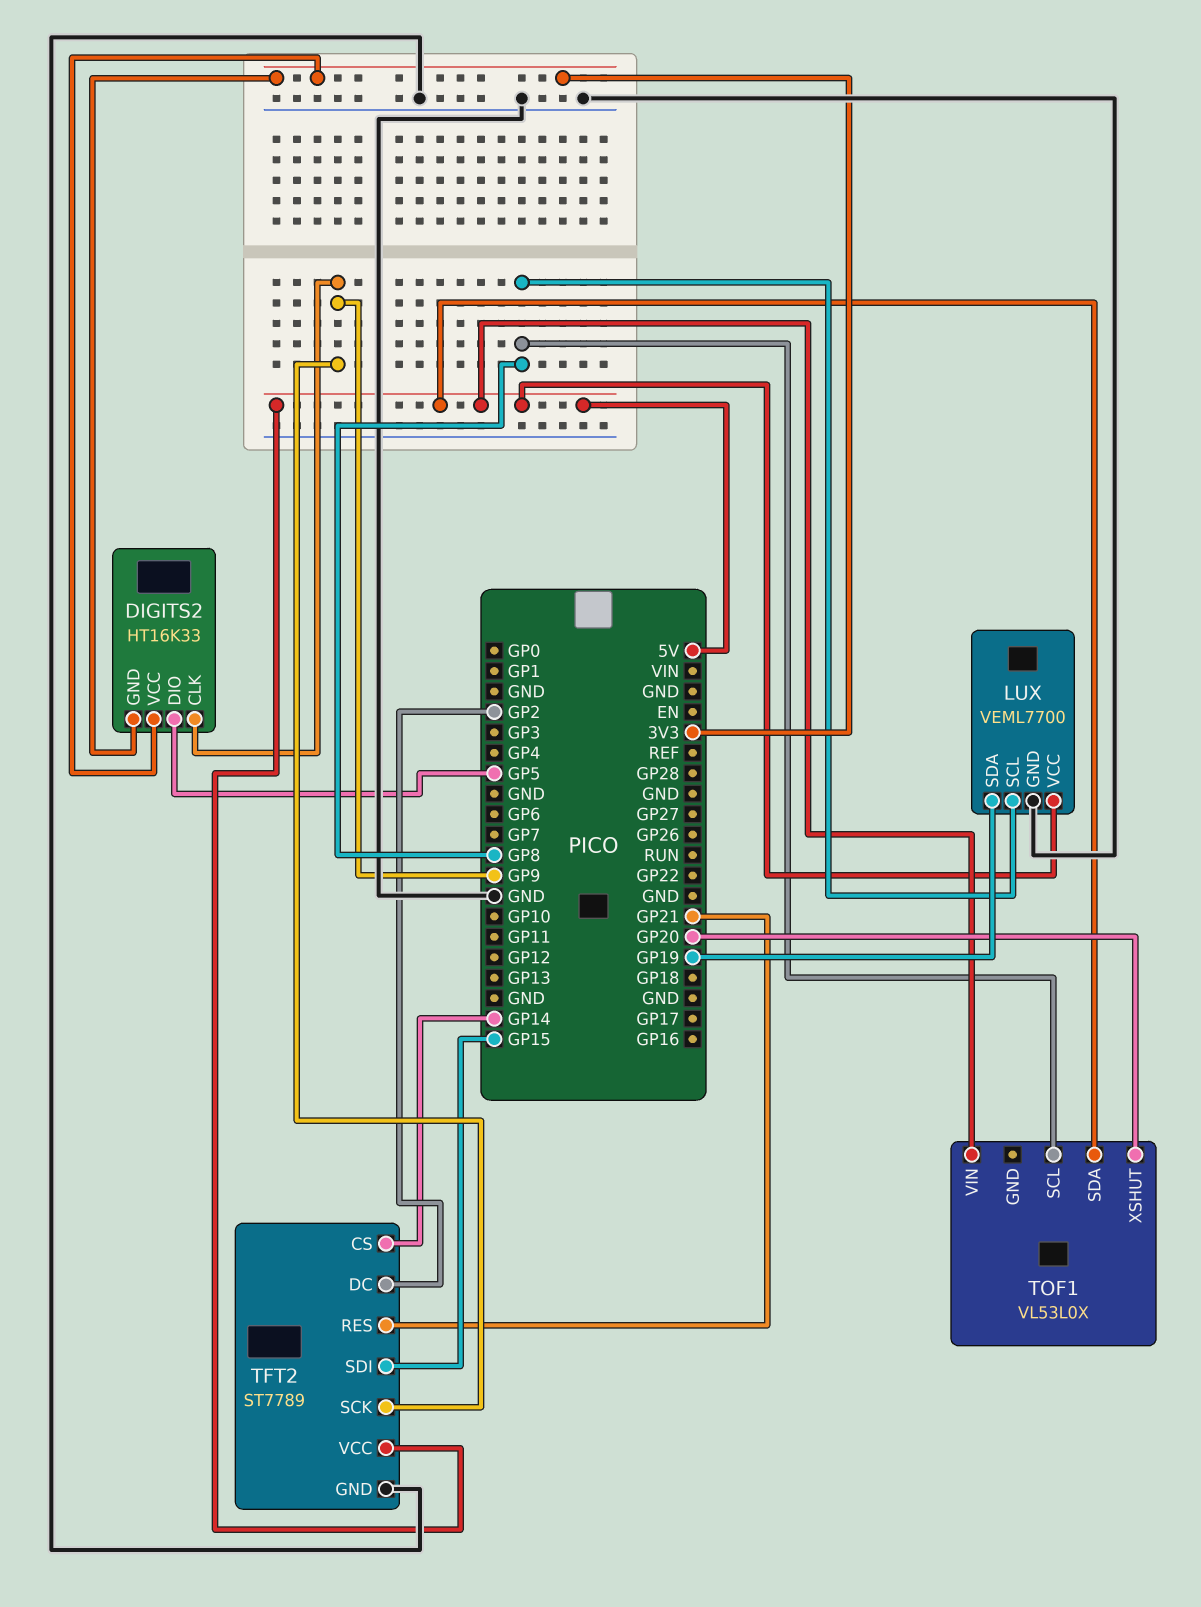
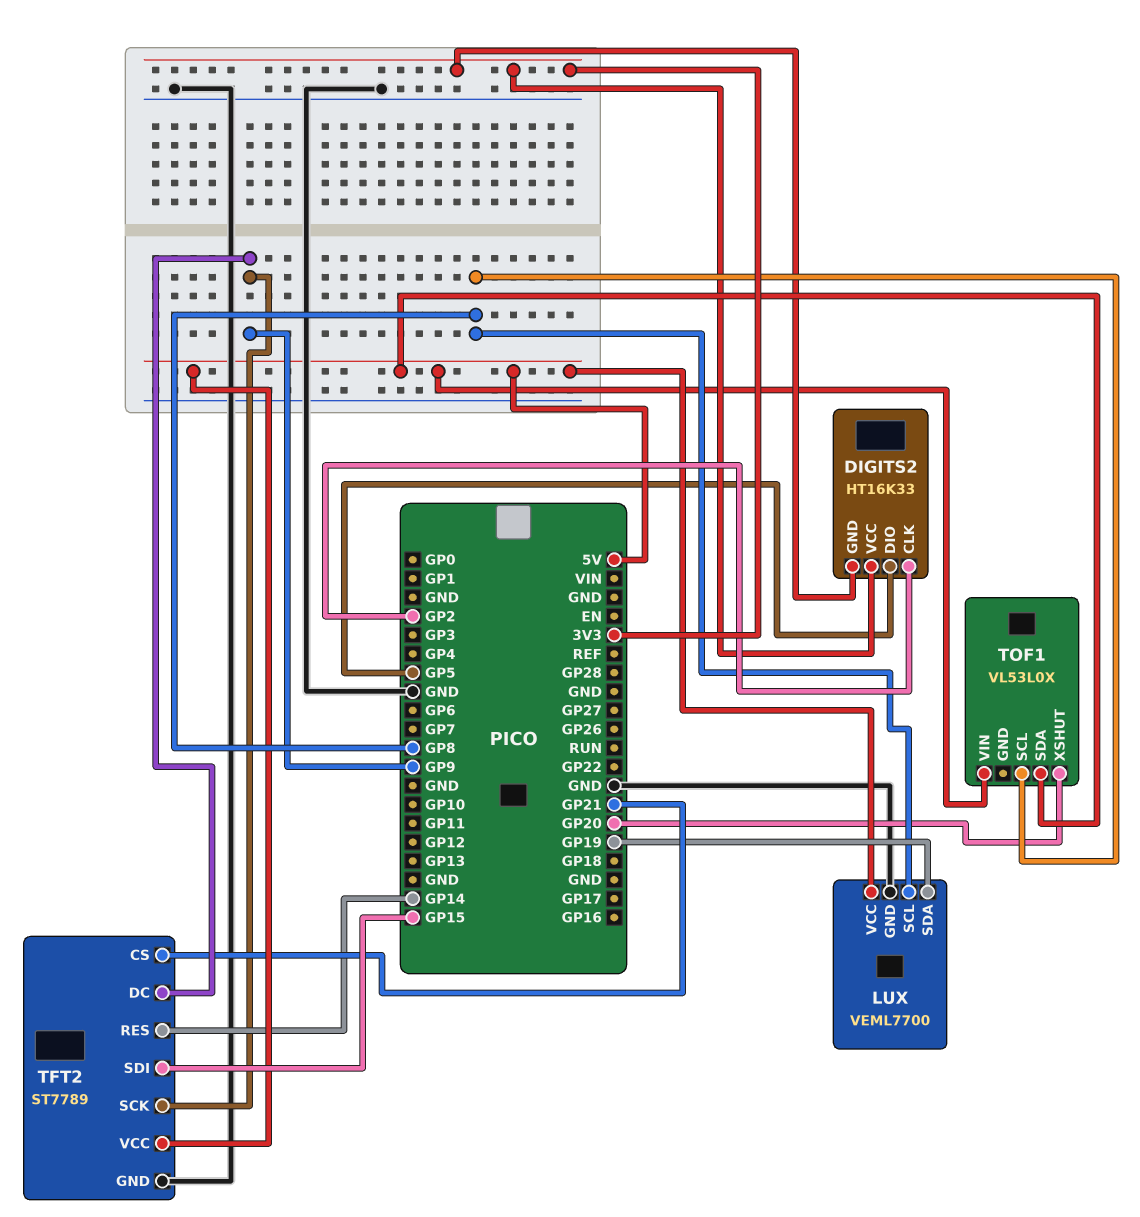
DIGITS2 pin CLK: GP9 -> GP2
TFT2 pin CS: GP14 -> GP21
TFT2 pin DC: GP2 -> GP9
TFT2 pin RES: GP21 -> GP14

